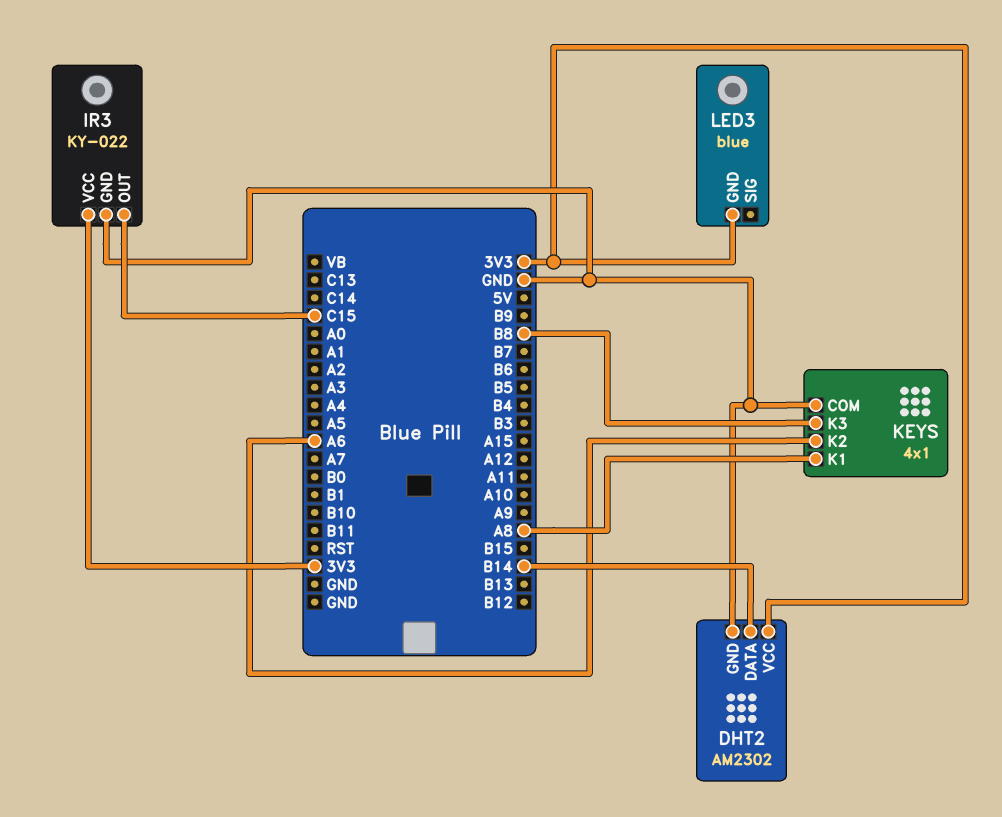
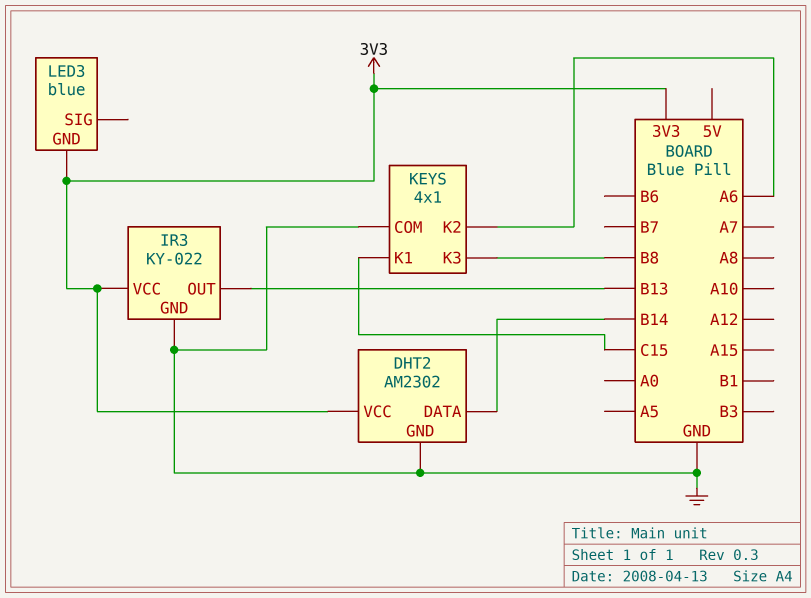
IR3 pin OUT: C15 -> B13
KEYS pin K1: A8 -> C15

